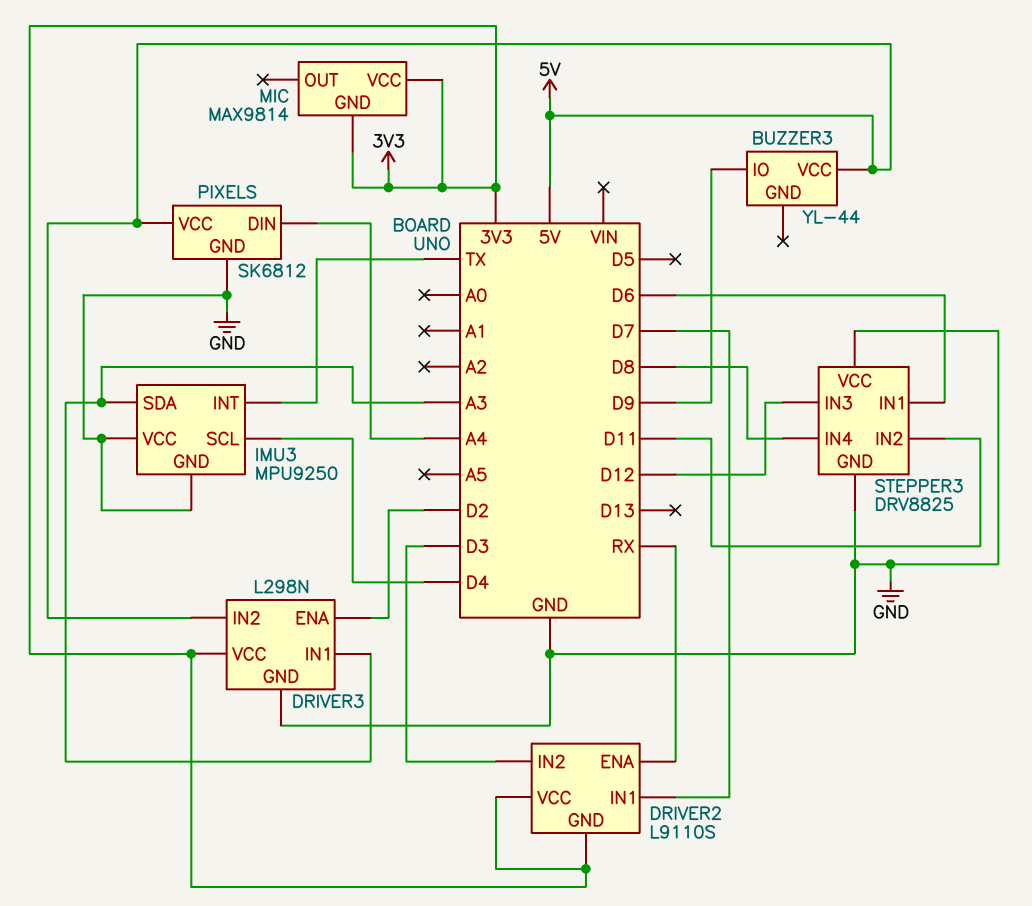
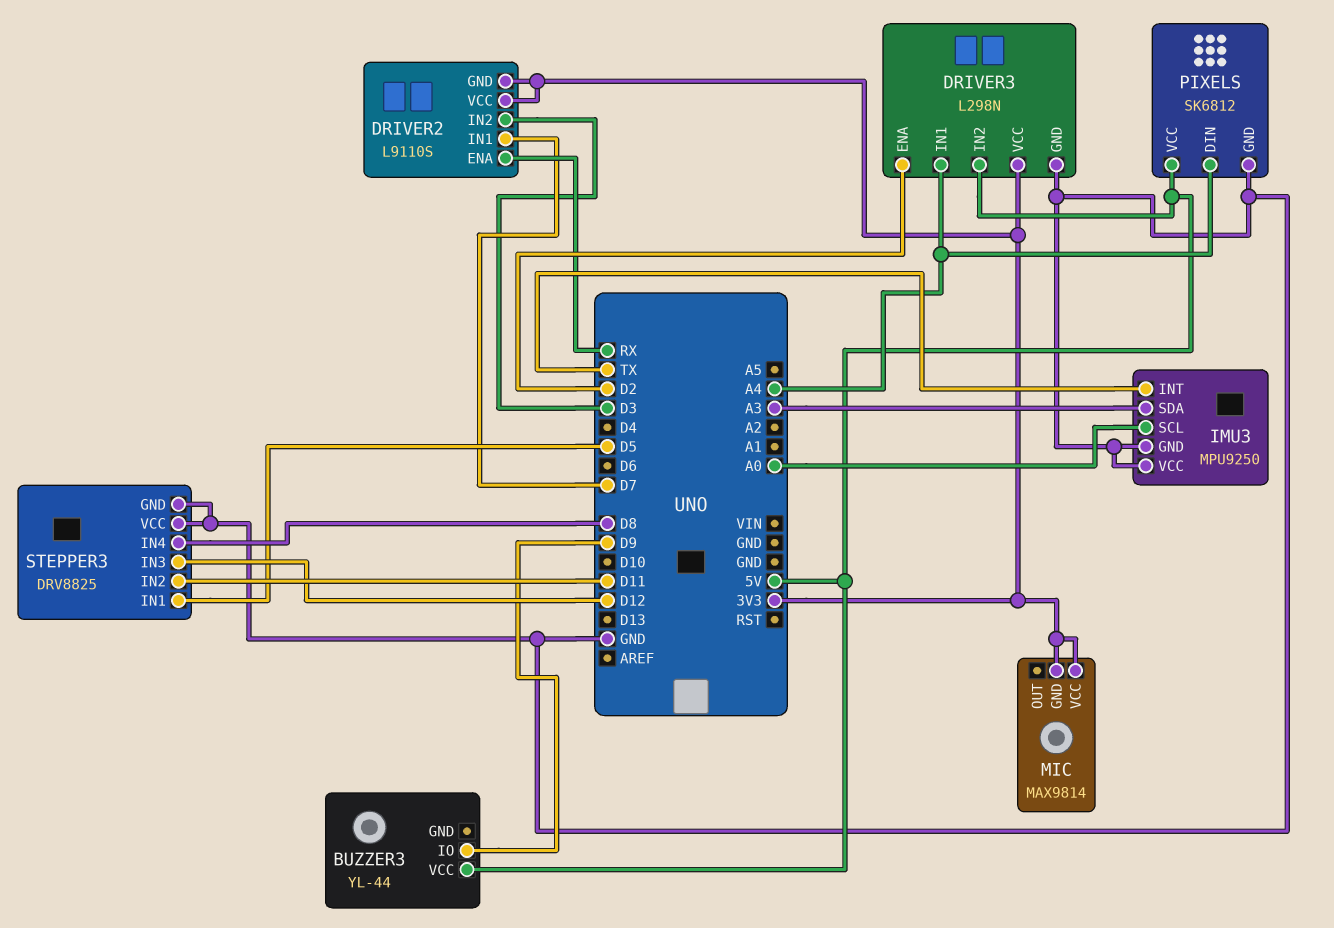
DRIVER3 pin IN1: A3 -> A4
IMU3 pin SCL: D4 -> A0
STEPPER3 pin IN1: D6 -> D5

